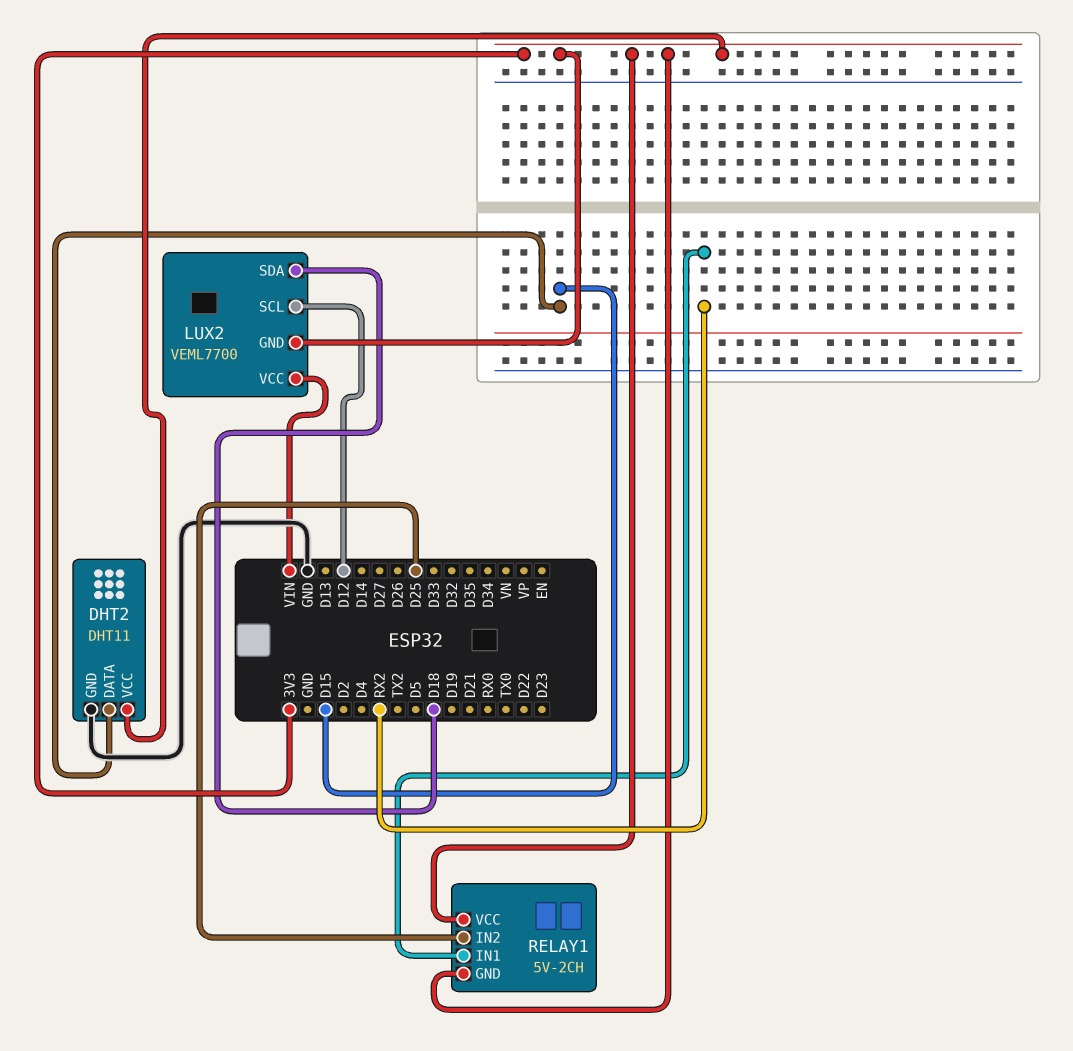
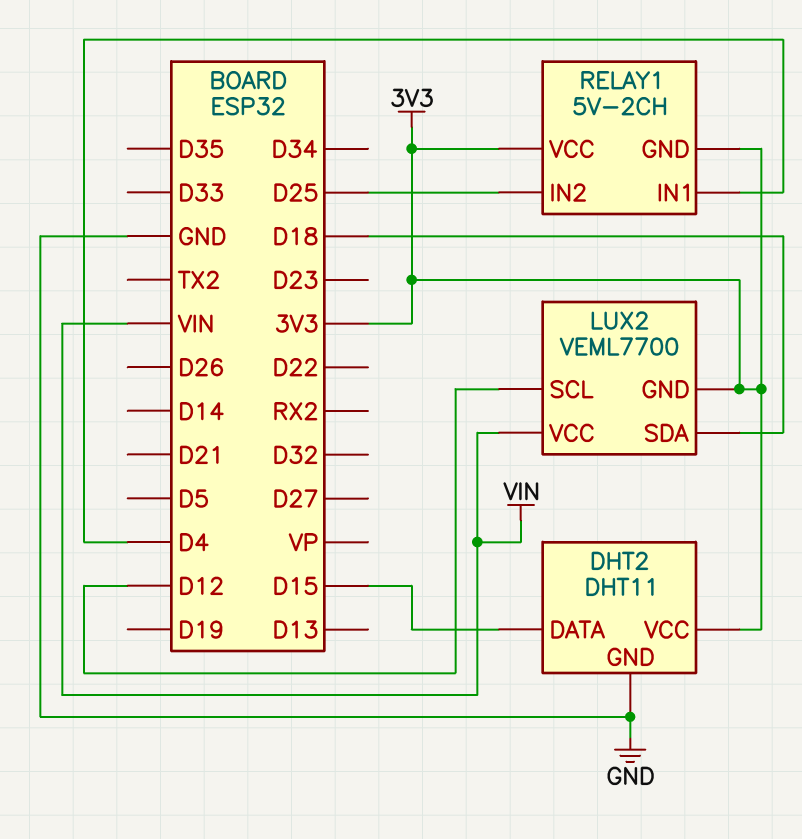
RELAY1 pin IN1: RX2 -> D4

